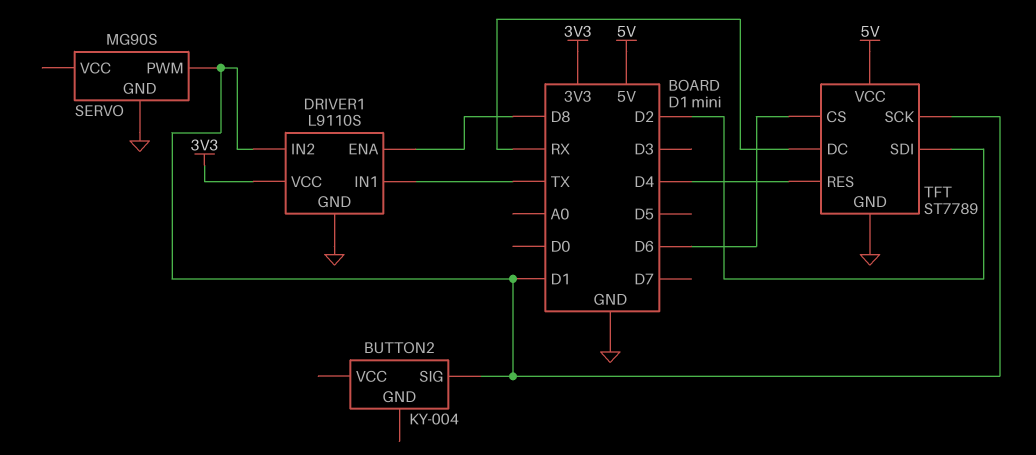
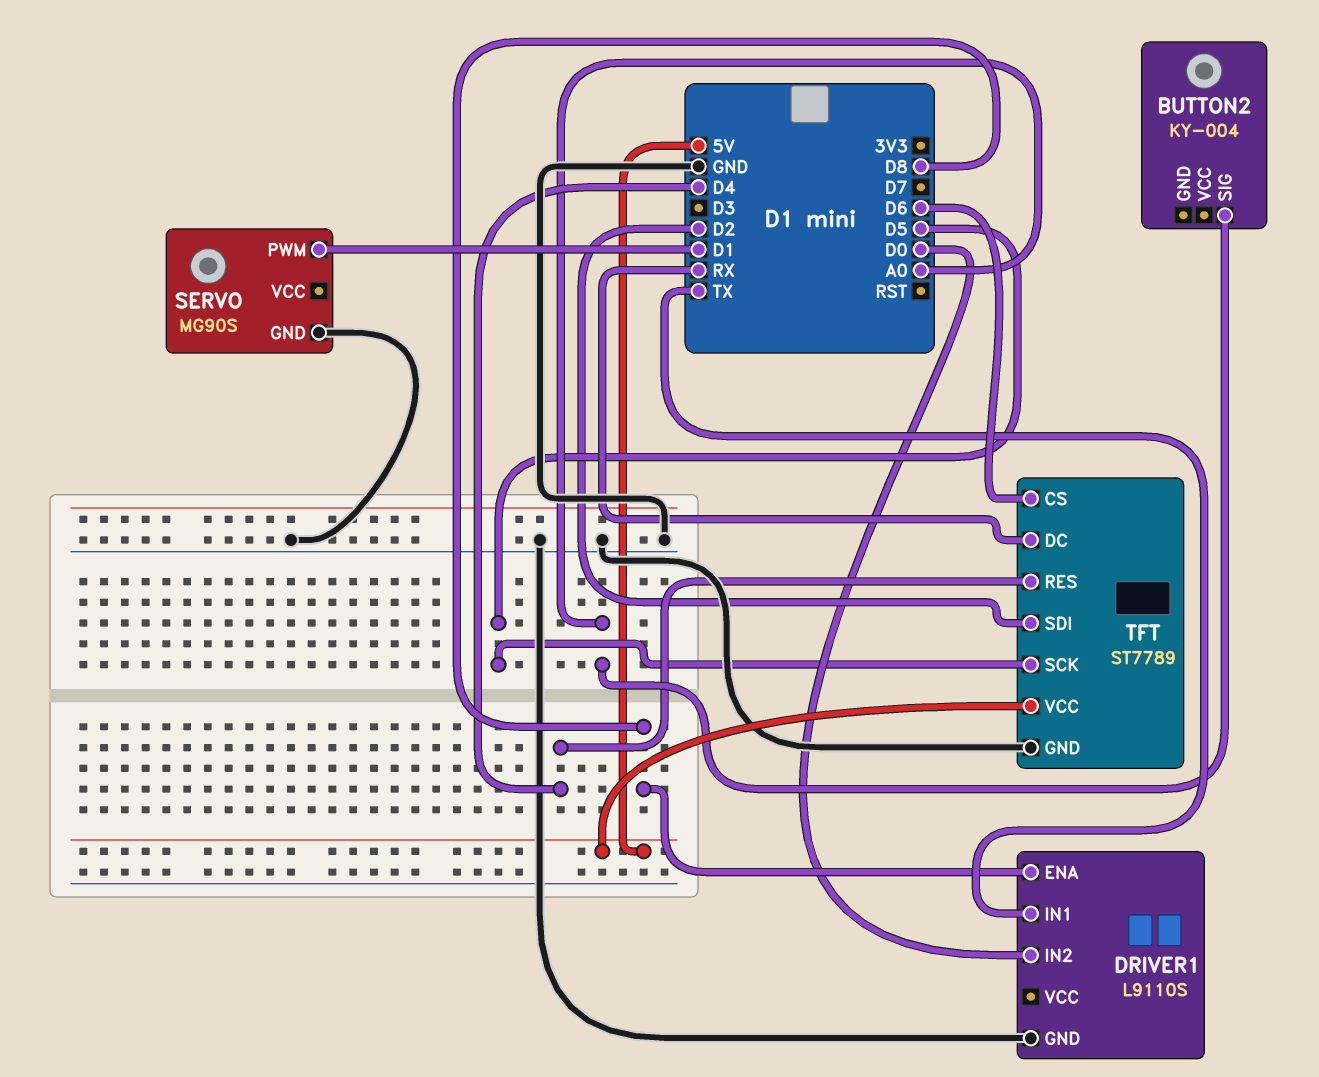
BUTTON2 pin SIG: D1 -> A0
DRIVER1 pin IN2: D1 -> D0
DRIVER1 pin VCC: 3V3 -> none
TFT pin SCK: D1 -> D5

